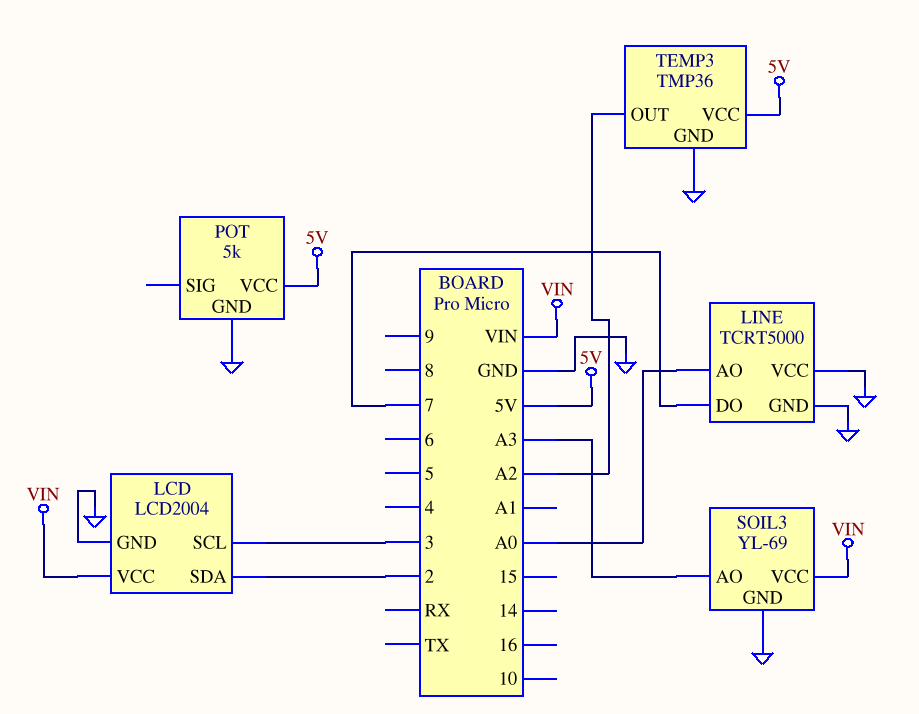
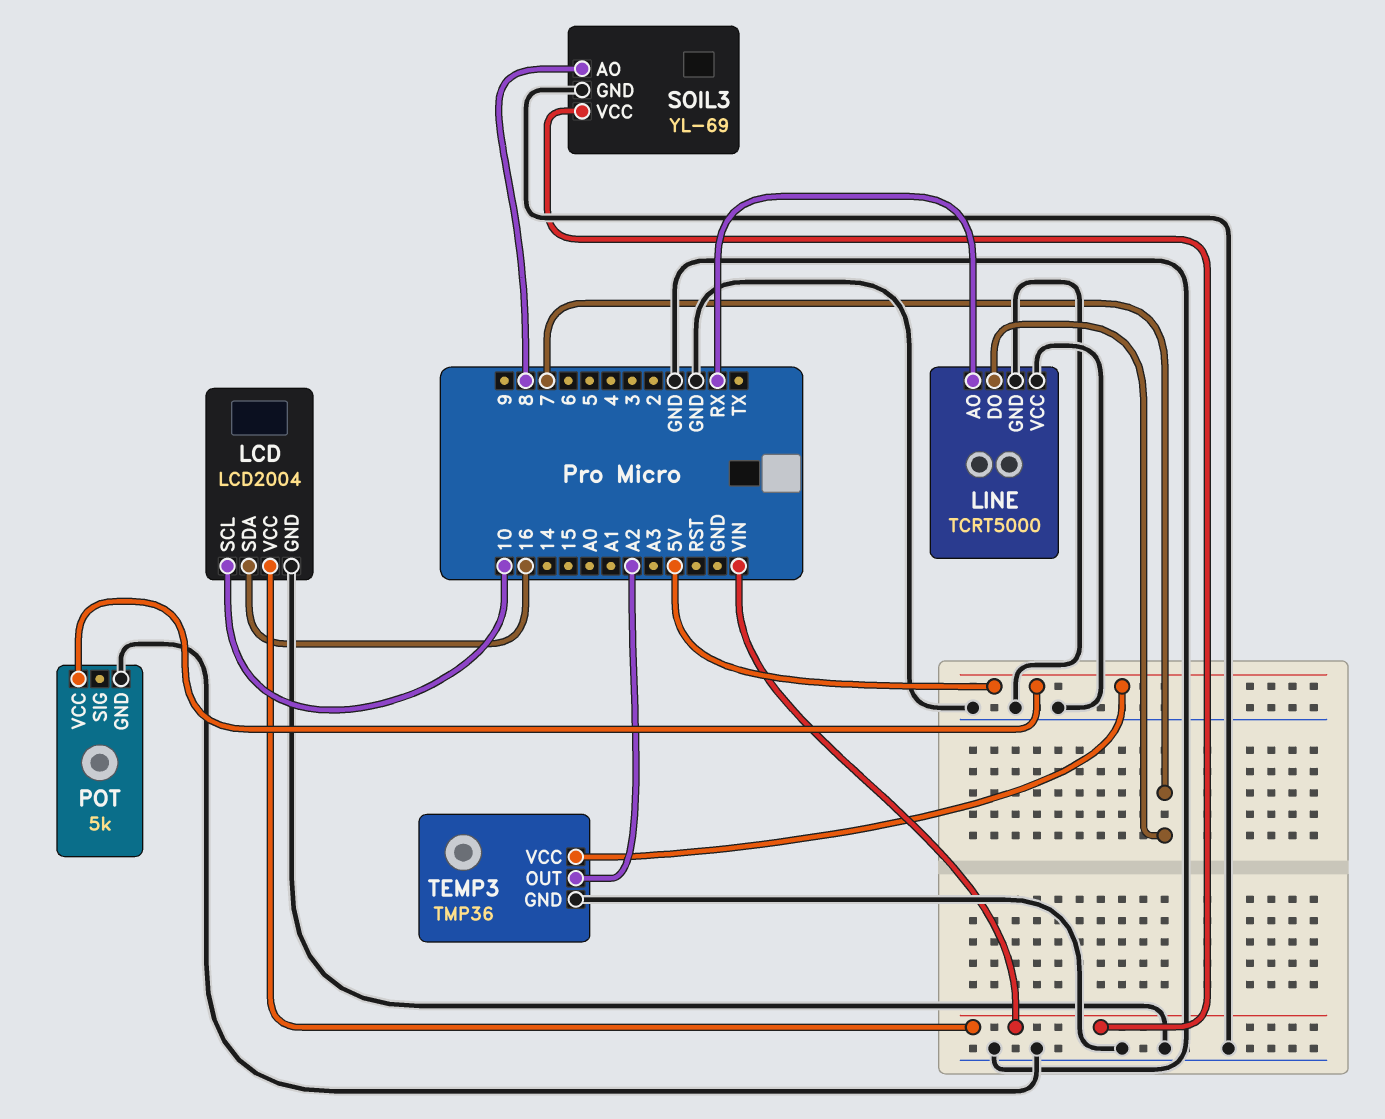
LCD pin SCL: 3 -> 10
LCD pin SDA: 2 -> 16
LINE pin AO: A0 -> RX
SOIL3 pin AO: A3 -> 8

